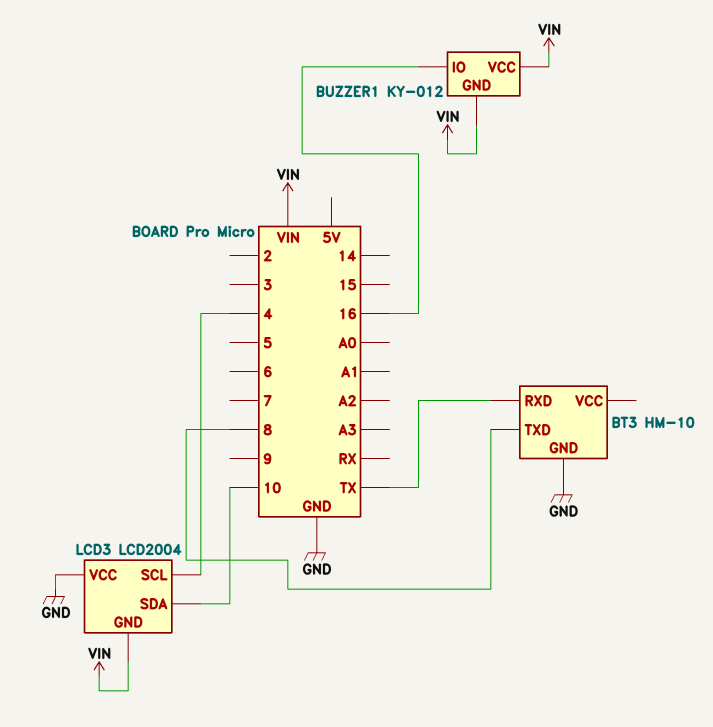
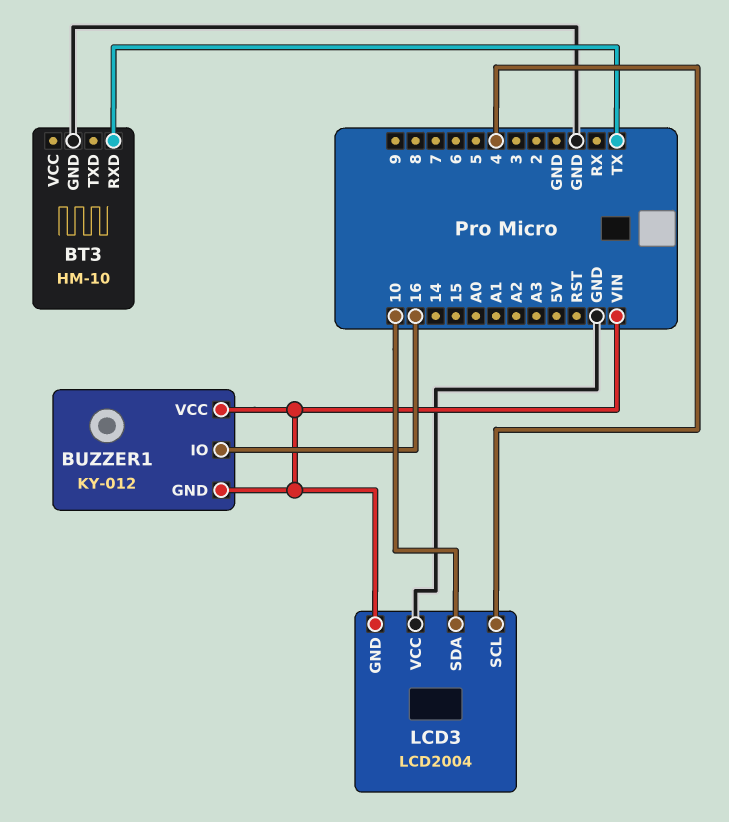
BT3 pin TXD: 8 -> none

